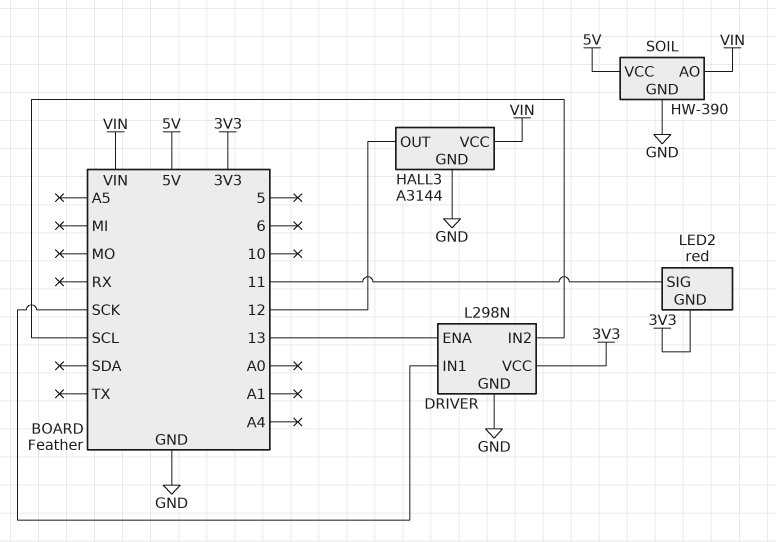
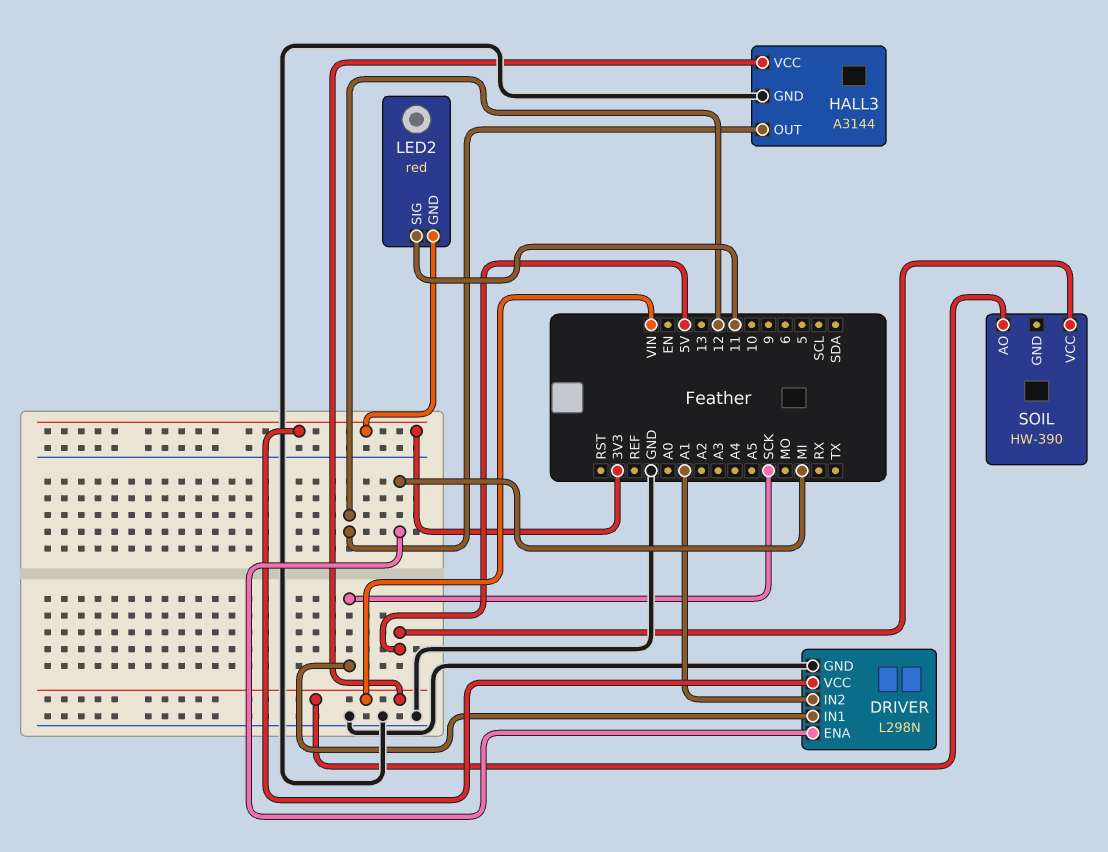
DRIVER pin ENA: 13 -> MI
DRIVER pin IN2: SCL -> A1
SOIL pin GND: GND -> none

